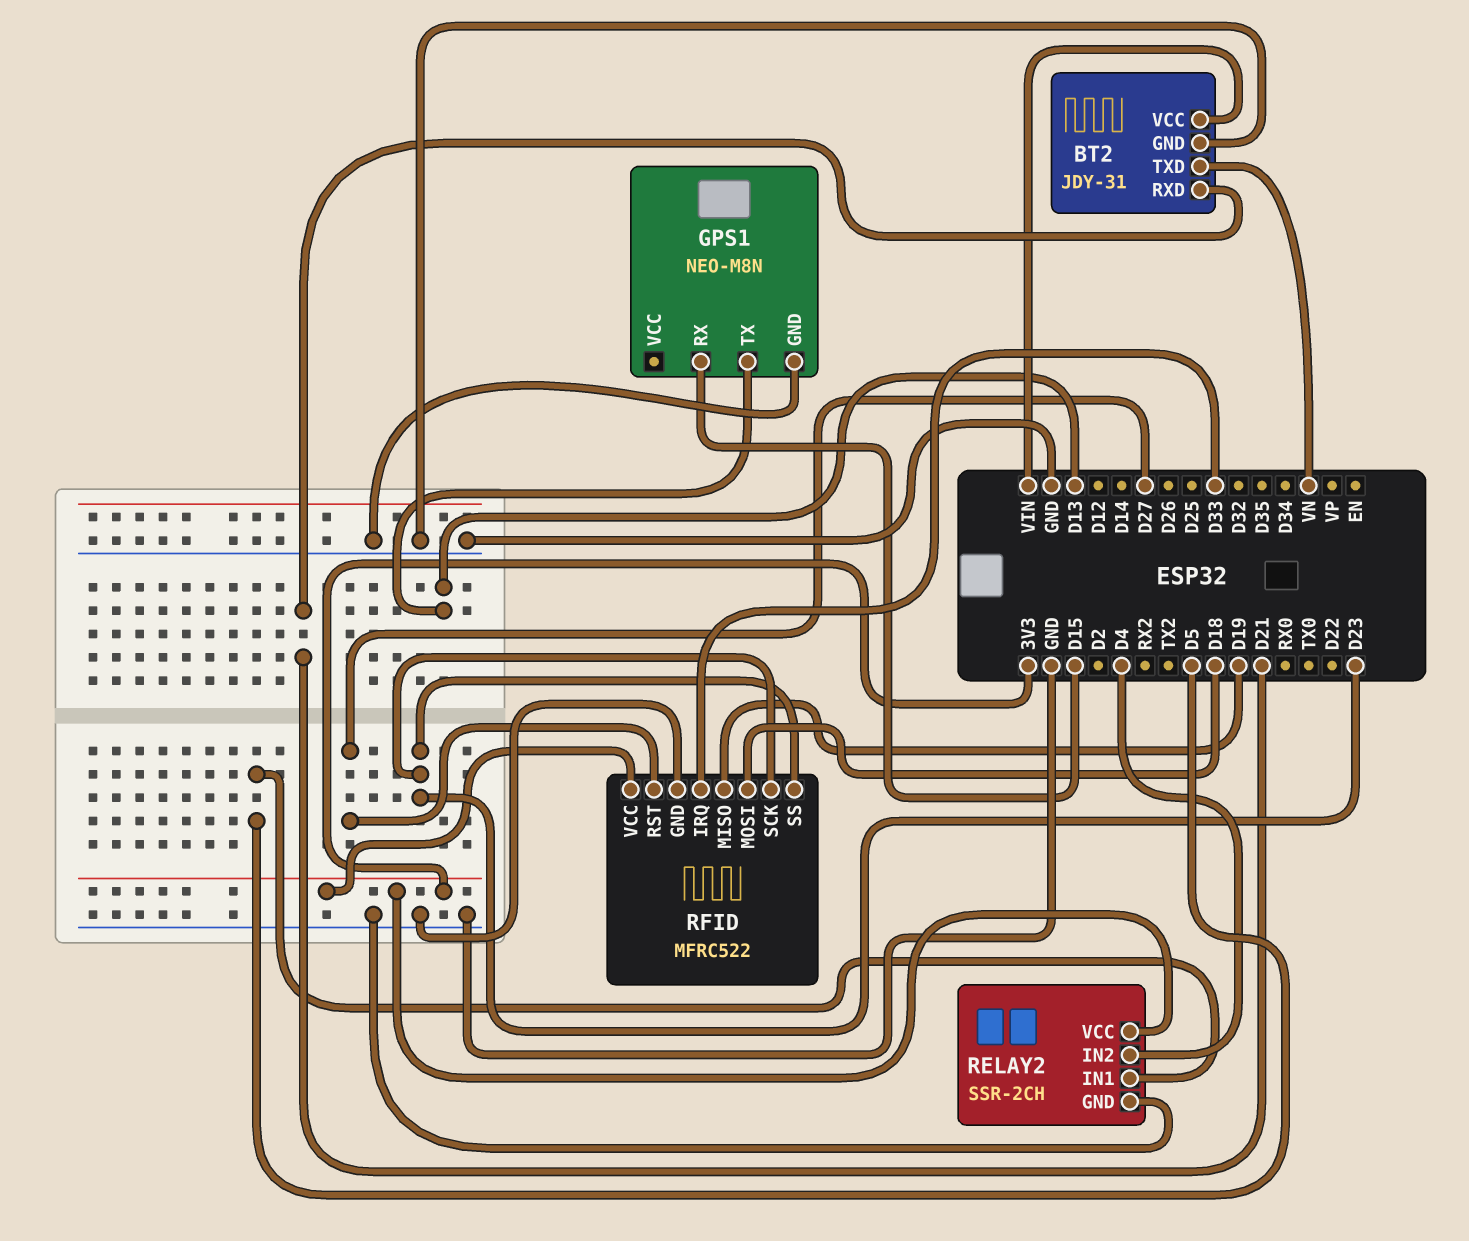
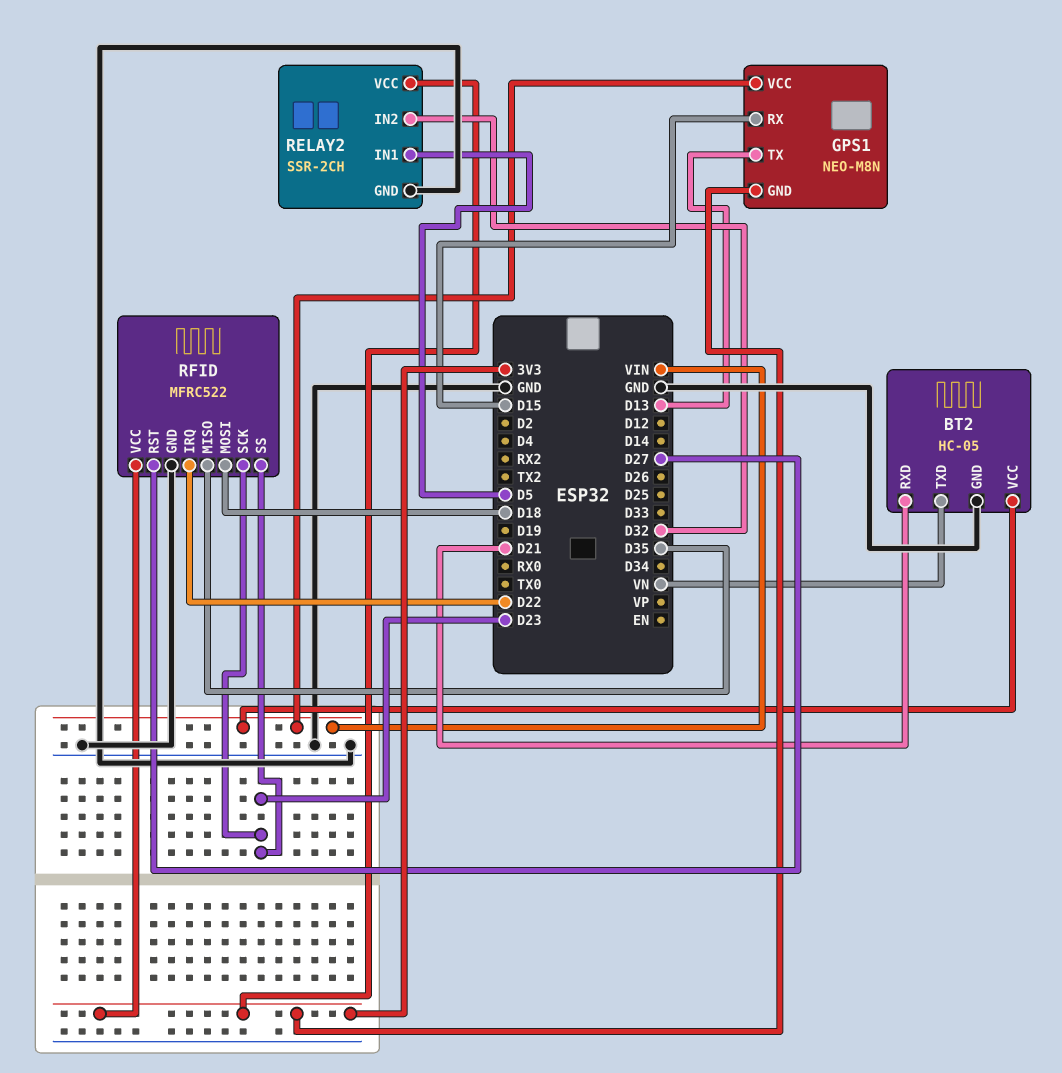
BT2: JDY-31 -> HC-05
GPS1 pin GND: GND -> 3V3
GPS1 pin VCC: none -> VIN
RELAY2 pin IN2: D4 -> D32
RFID pin IRQ: D33 -> D22
RFID pin MISO: D19 -> D35

